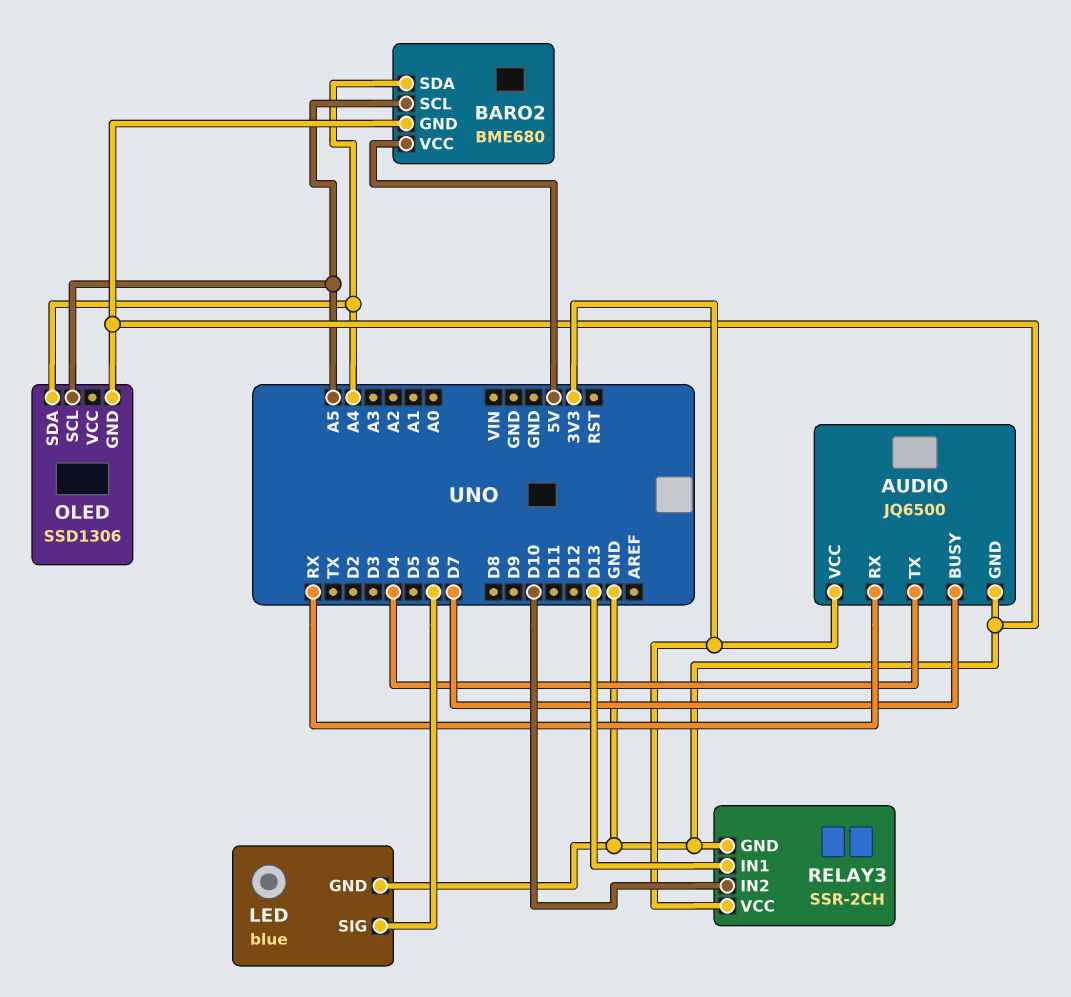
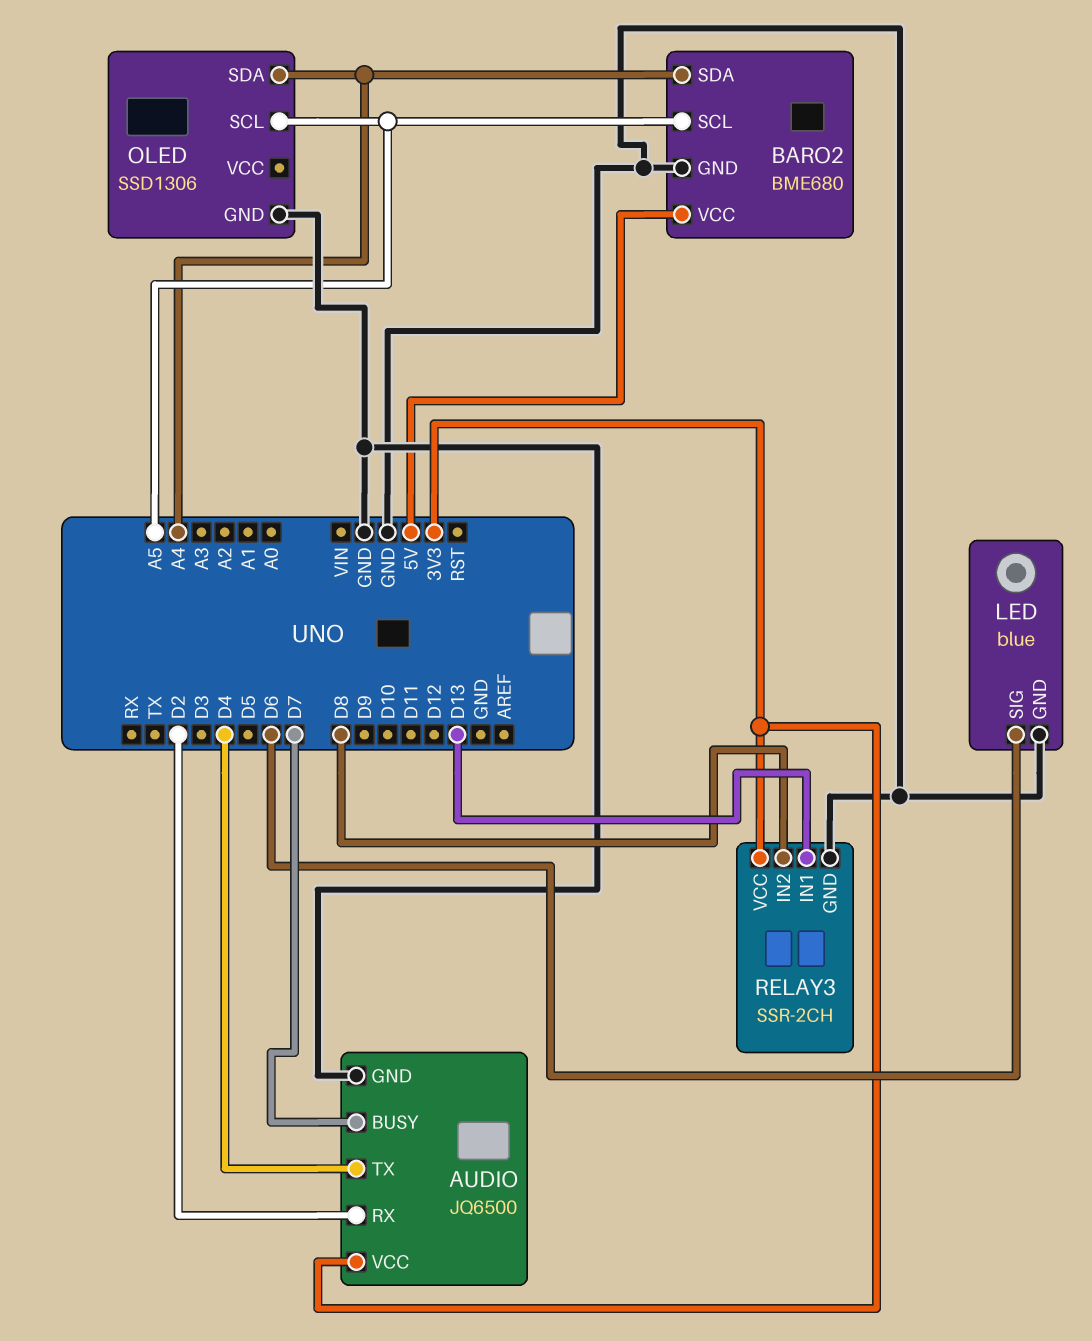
AUDIO pin RX: RX -> D2
RELAY3 pin IN2: D10 -> D8

